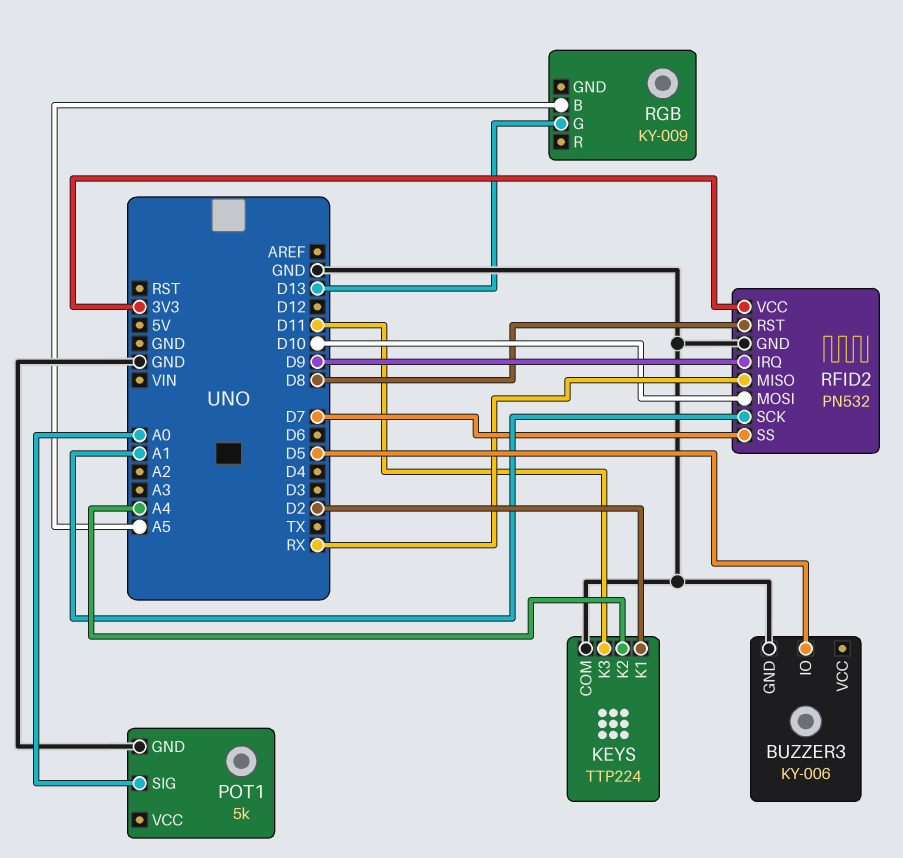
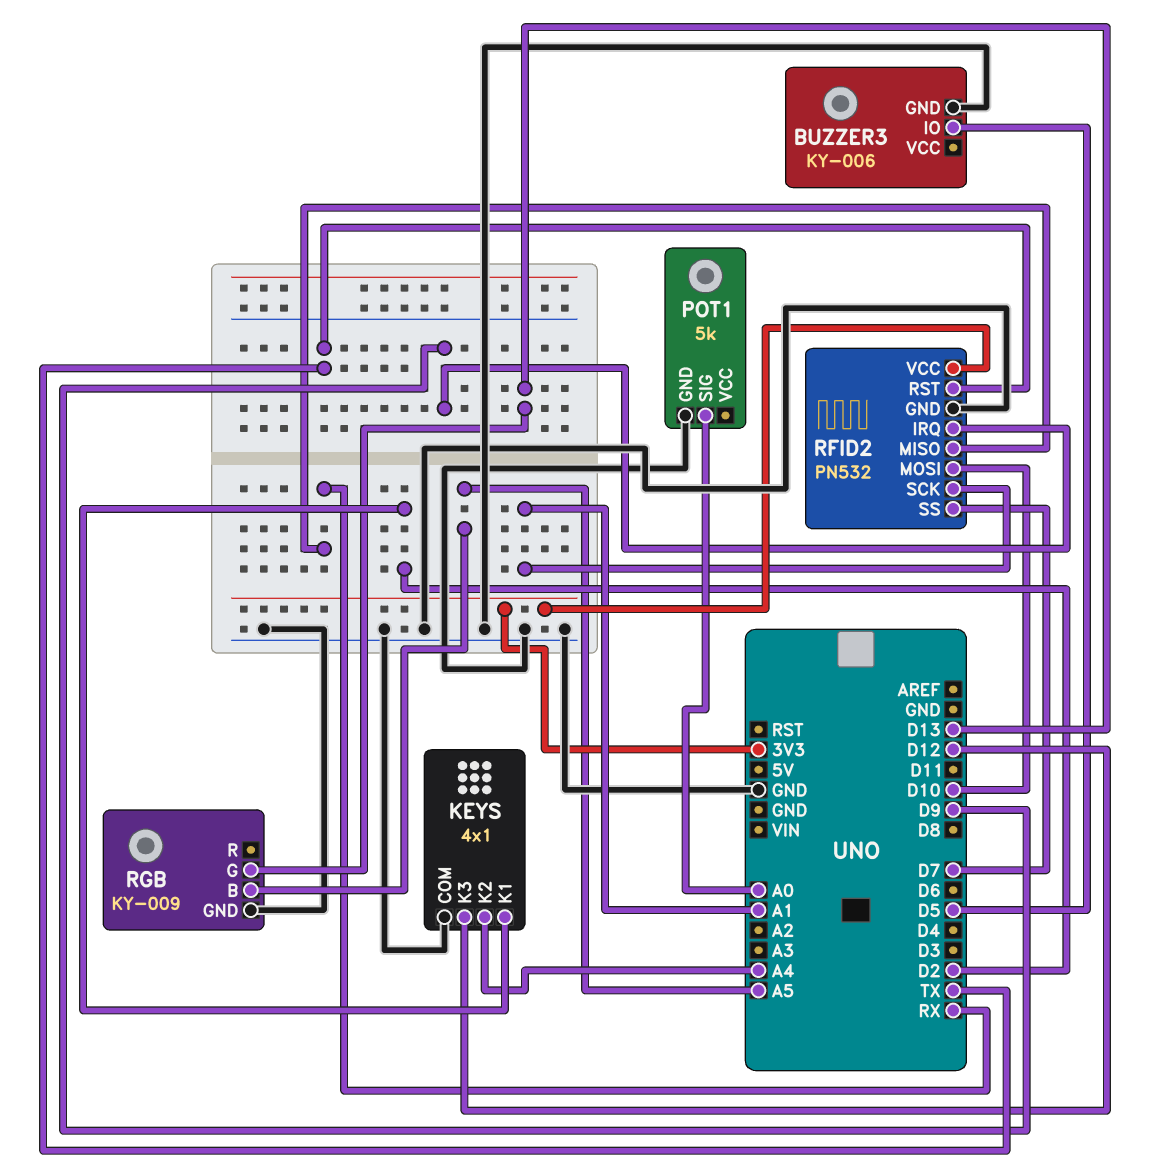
KEYS: TTP224 -> 4x1
KEYS pin K3: D11 -> D12
RFID2 pin RST: D8 -> TX
RGB pin GND: none -> GND

